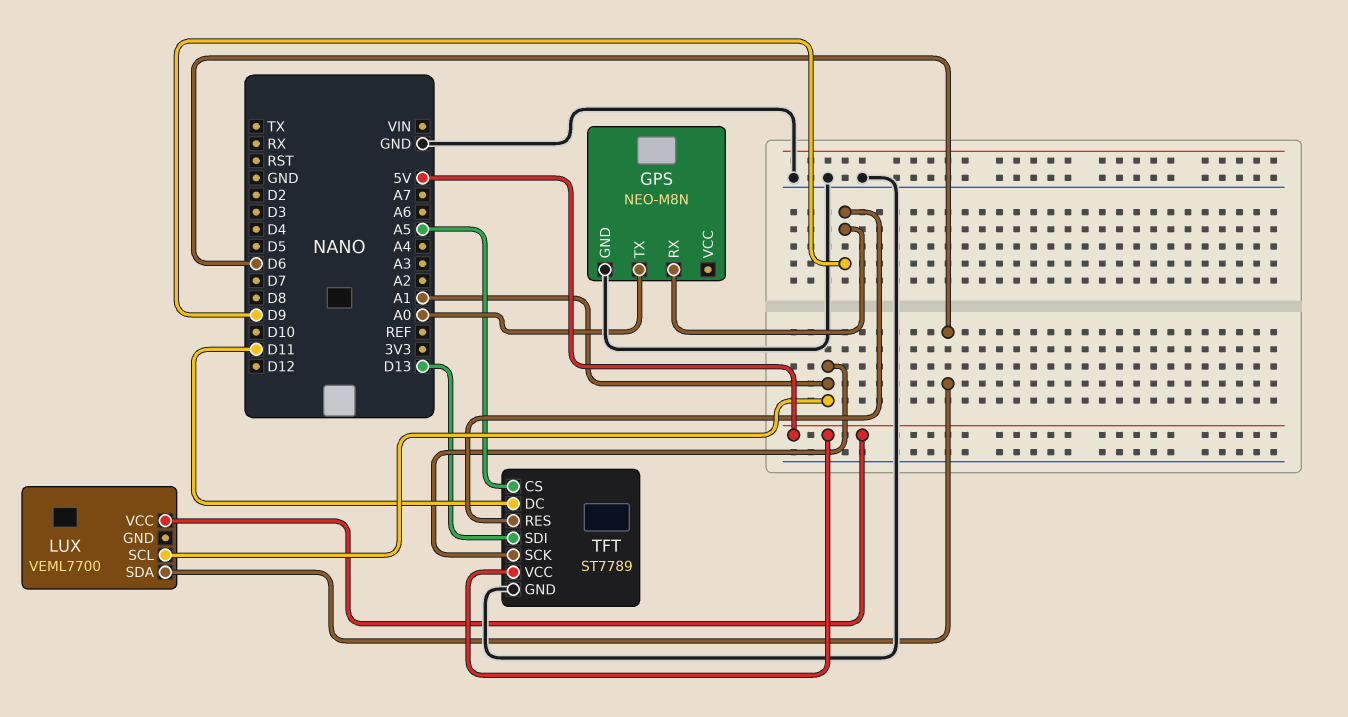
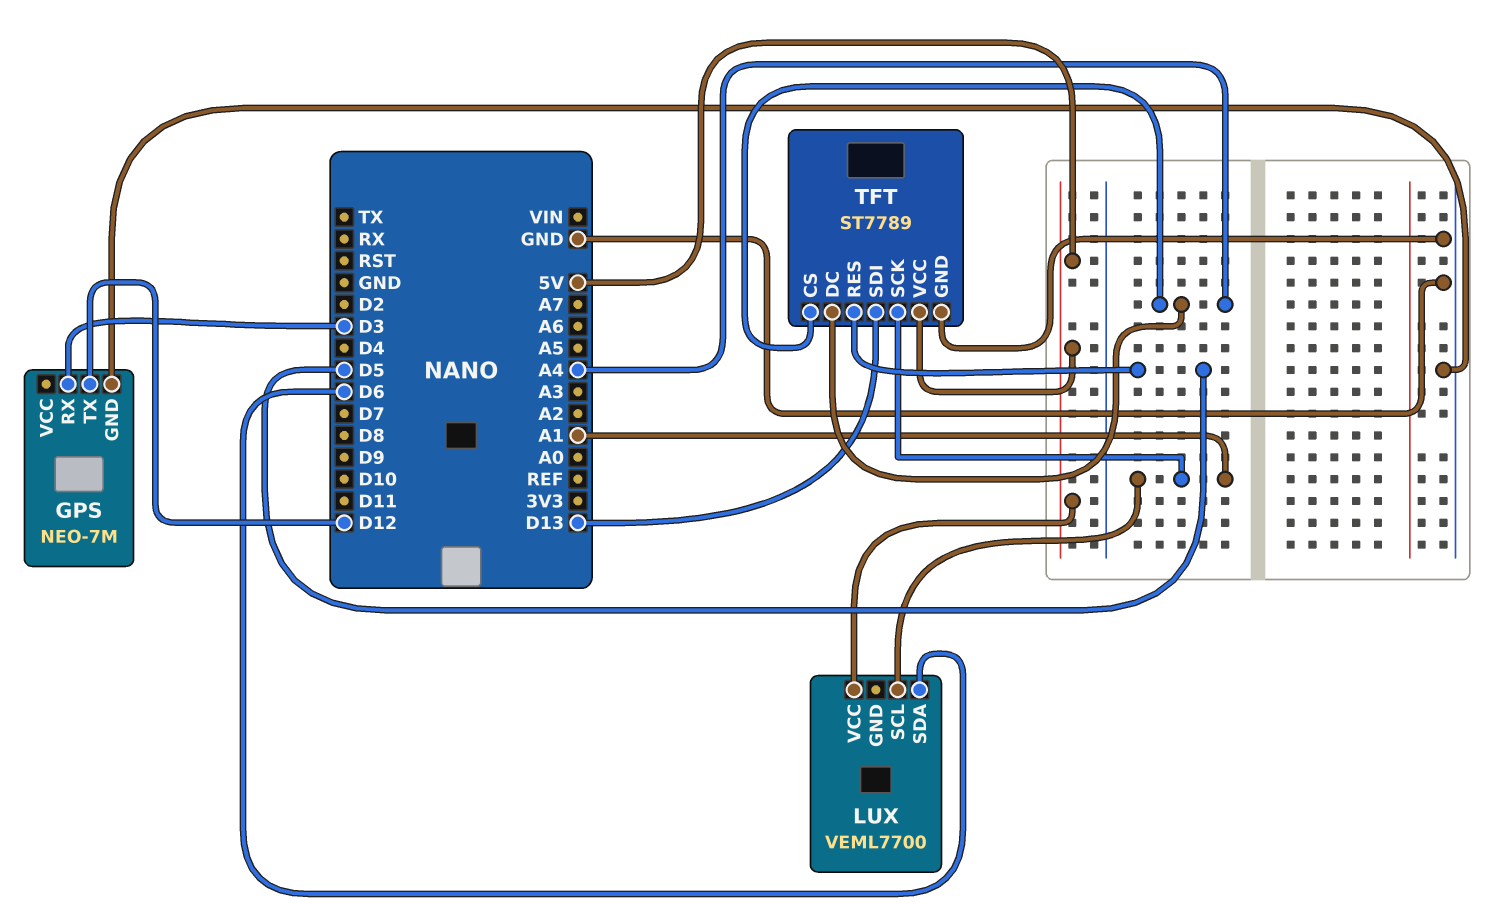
GPS: NEO-M8N -> NEO-7M
GPS pin RX: D9 -> D3
GPS pin TX: A0 -> D12
TFT pin CS: A5 -> A4
TFT pin DC: D11 -> A4
TFT pin RES: D9 -> D5

